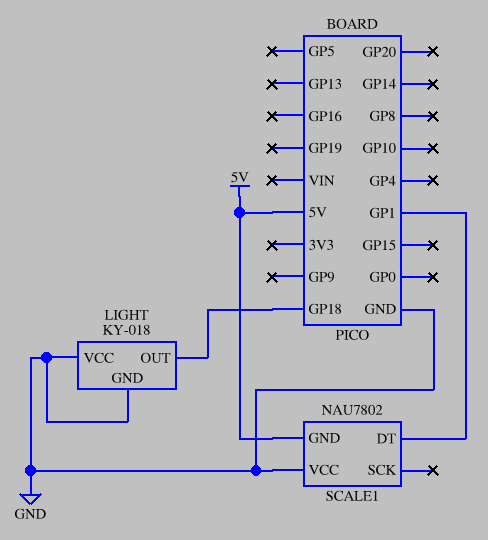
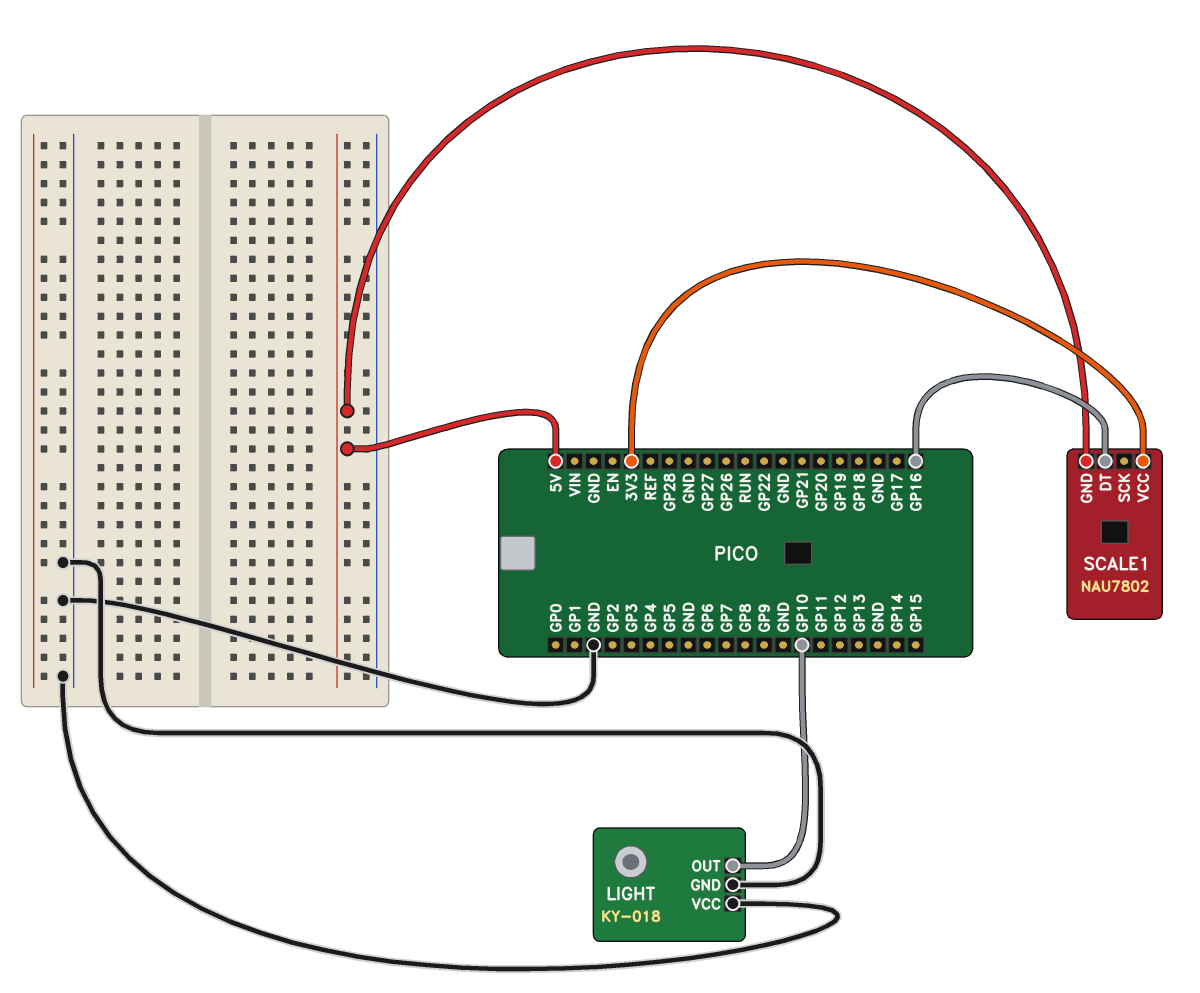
LIGHT pin OUT: GP18 -> GP10
SCALE1 pin DT: GP1 -> GP16
SCALE1 pin VCC: GND -> 3V3

